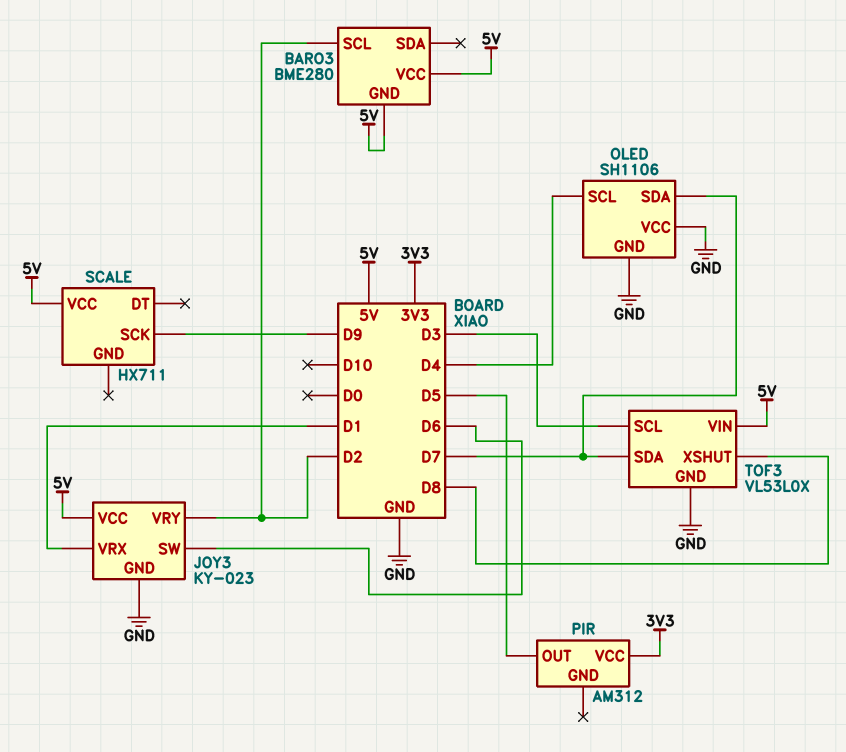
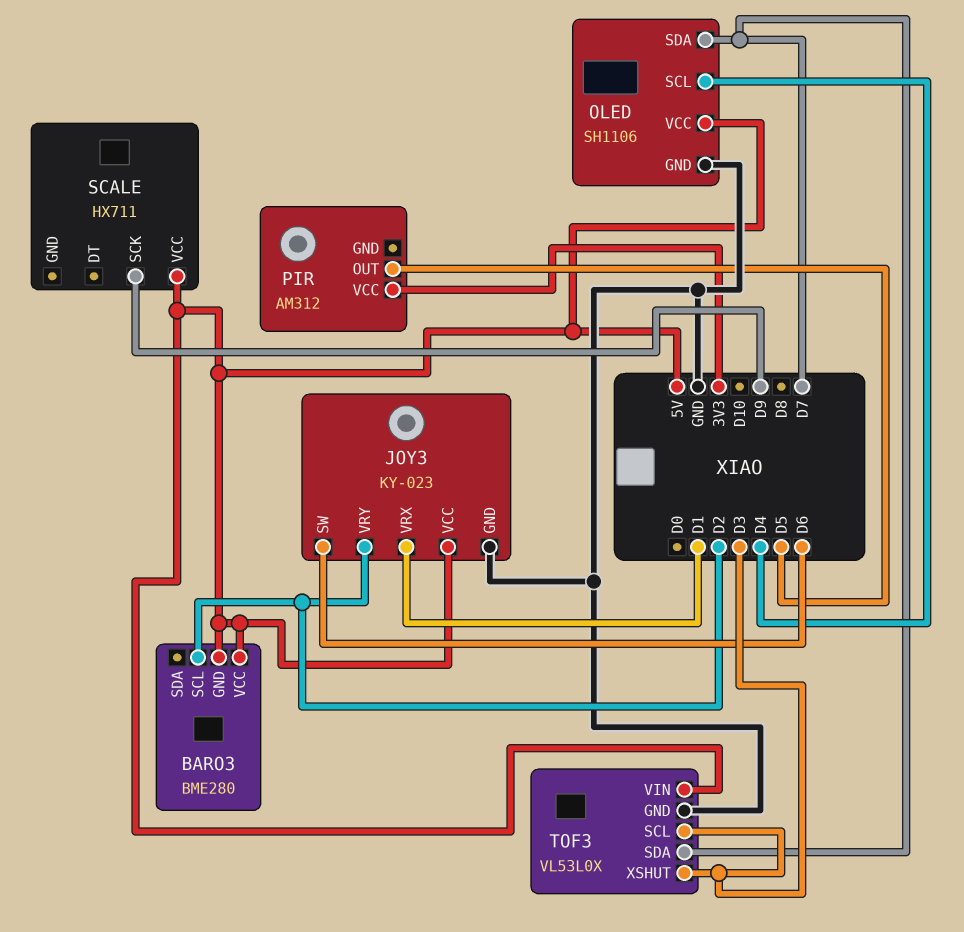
OLED pin VCC: GND -> 5V
TOF3 pin XSHUT: D8 -> D3

